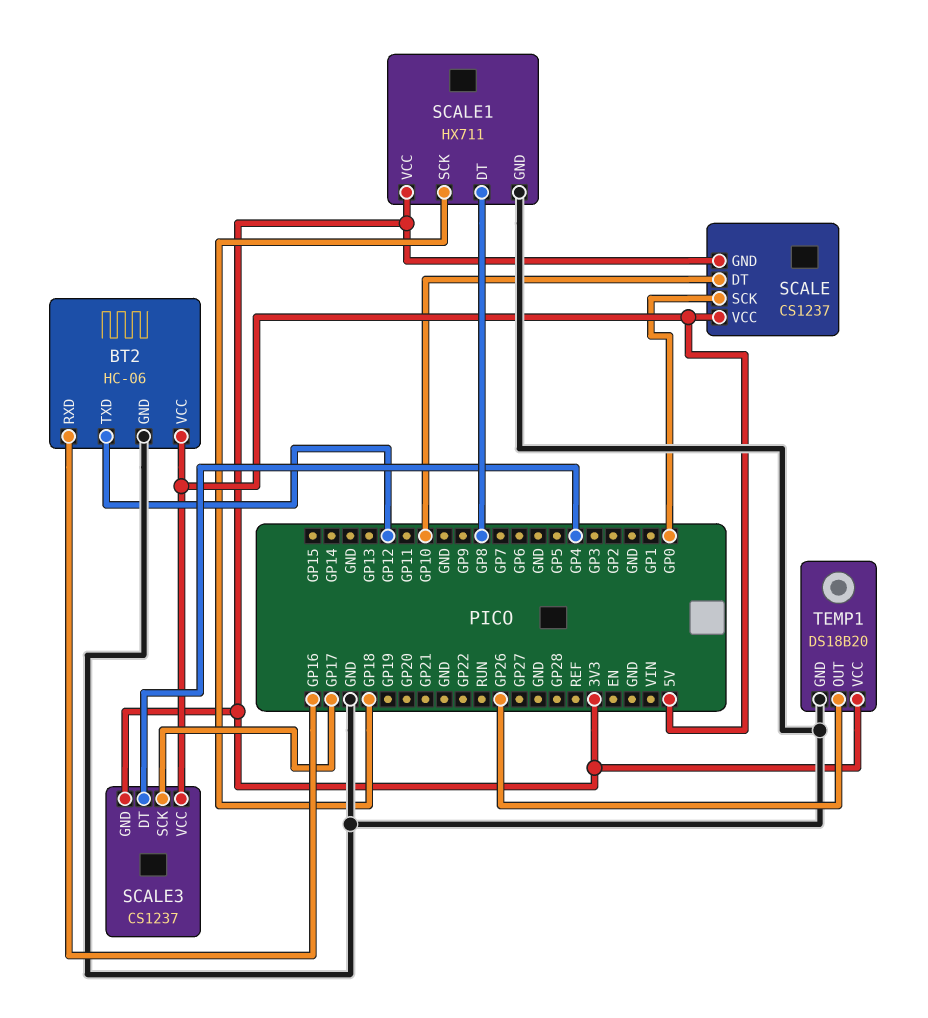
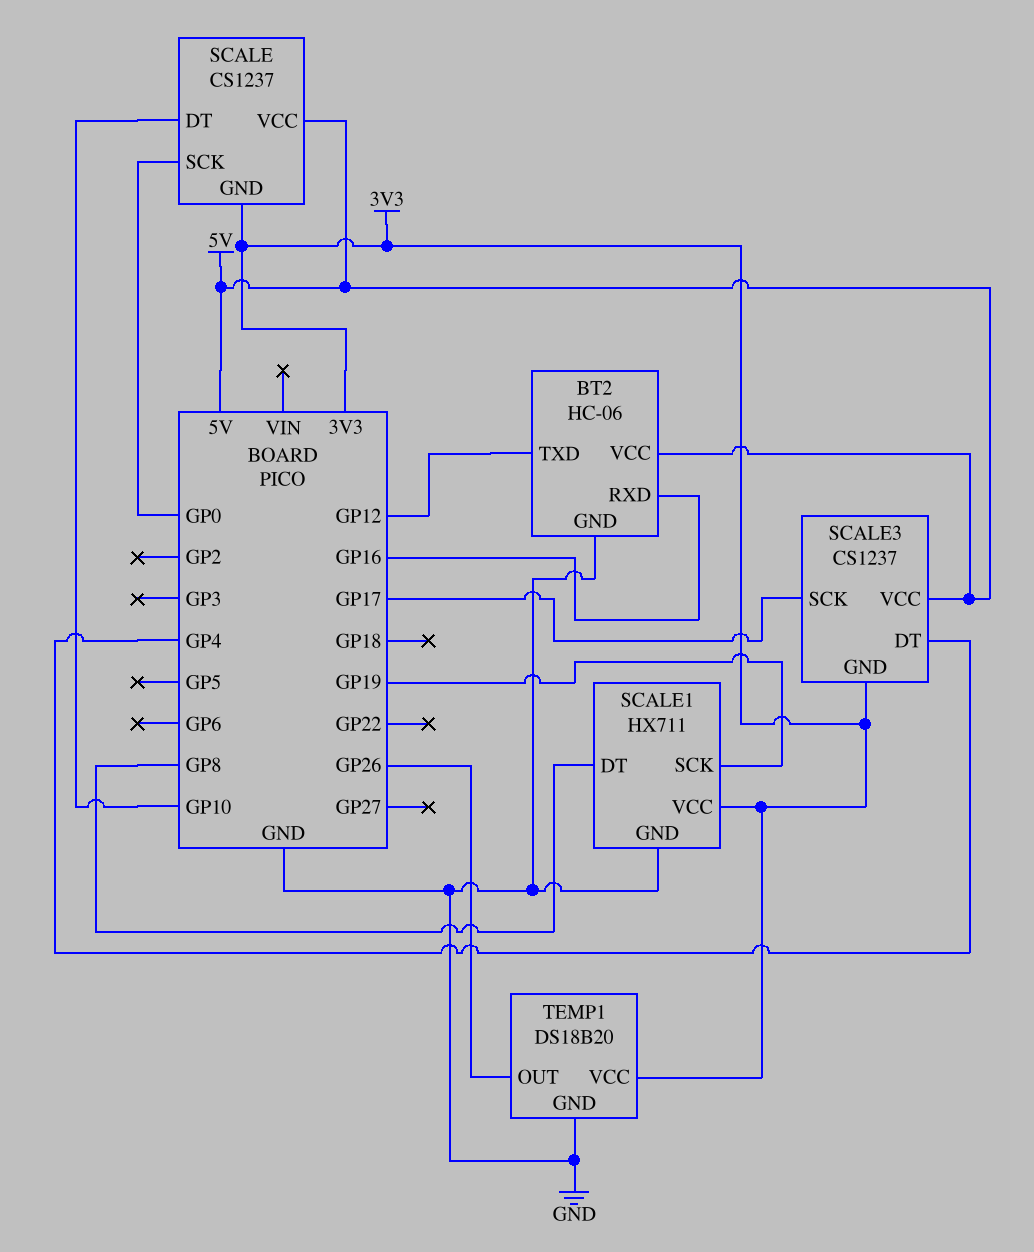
SCALE1 pin SCK: GP18 -> GP19

